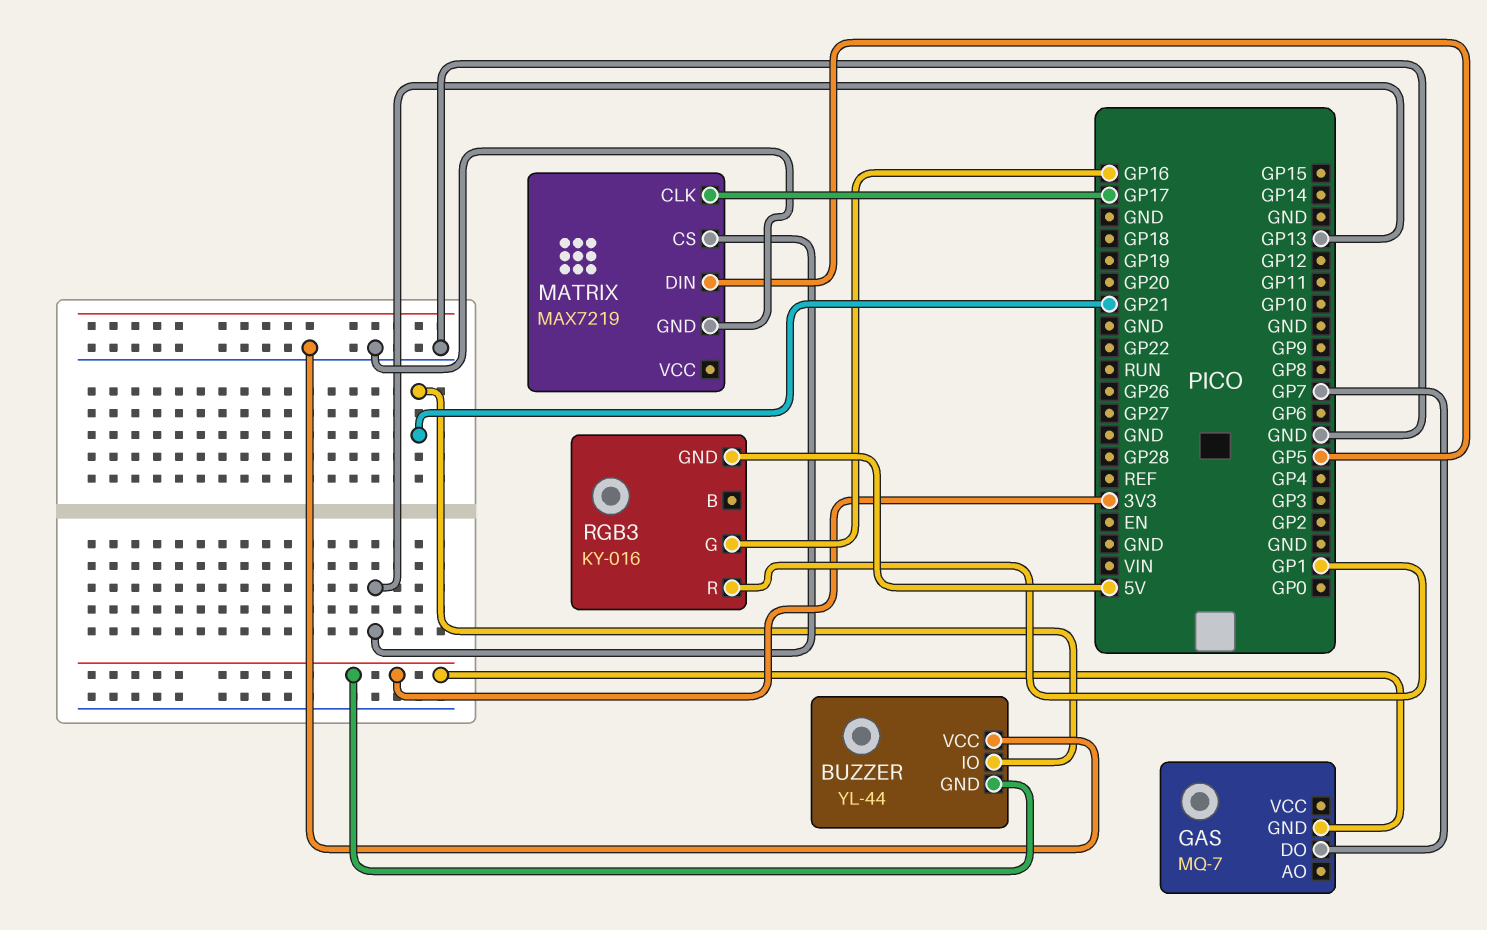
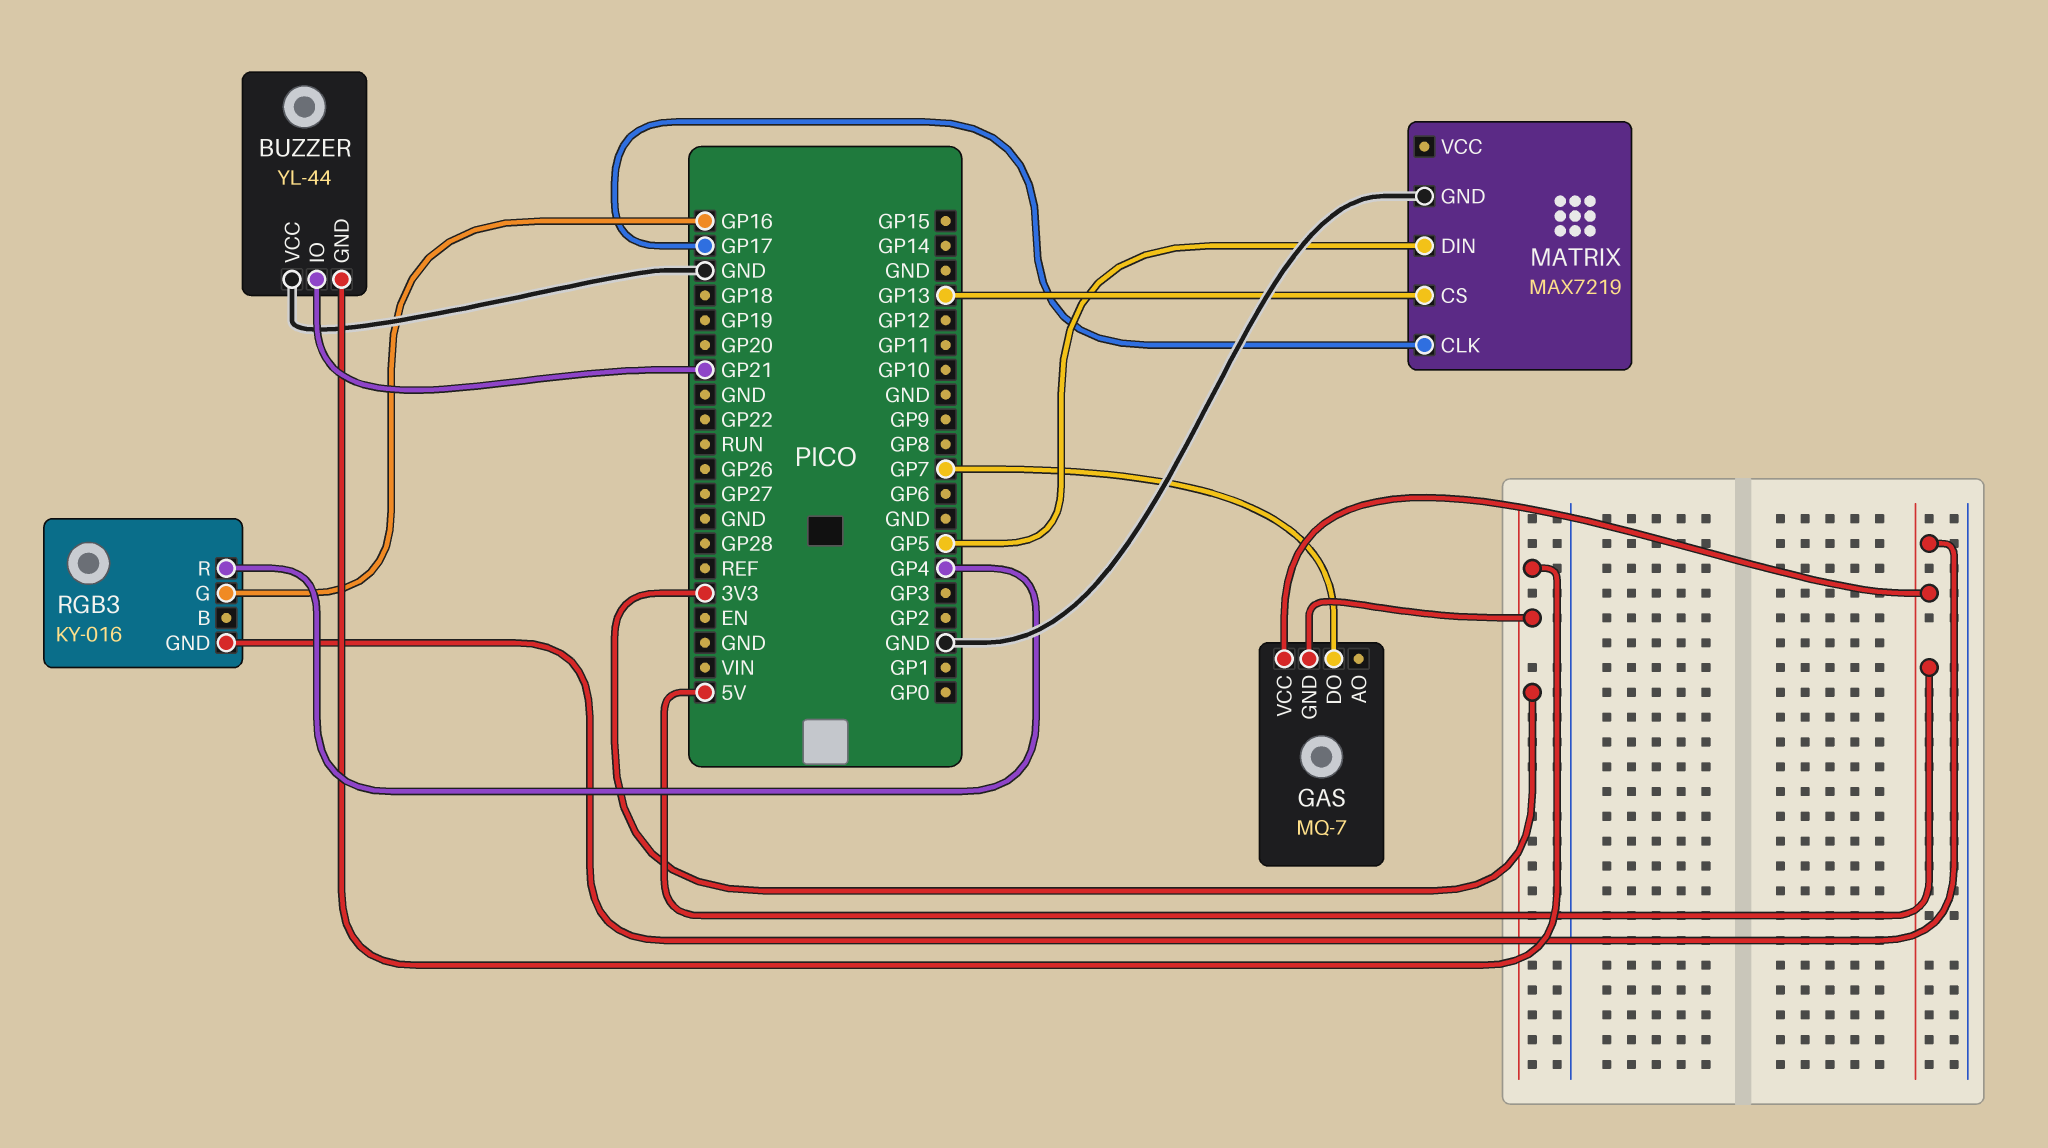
GAS pin VCC: none -> 5V
RGB3 pin R: GP1 -> GP4

